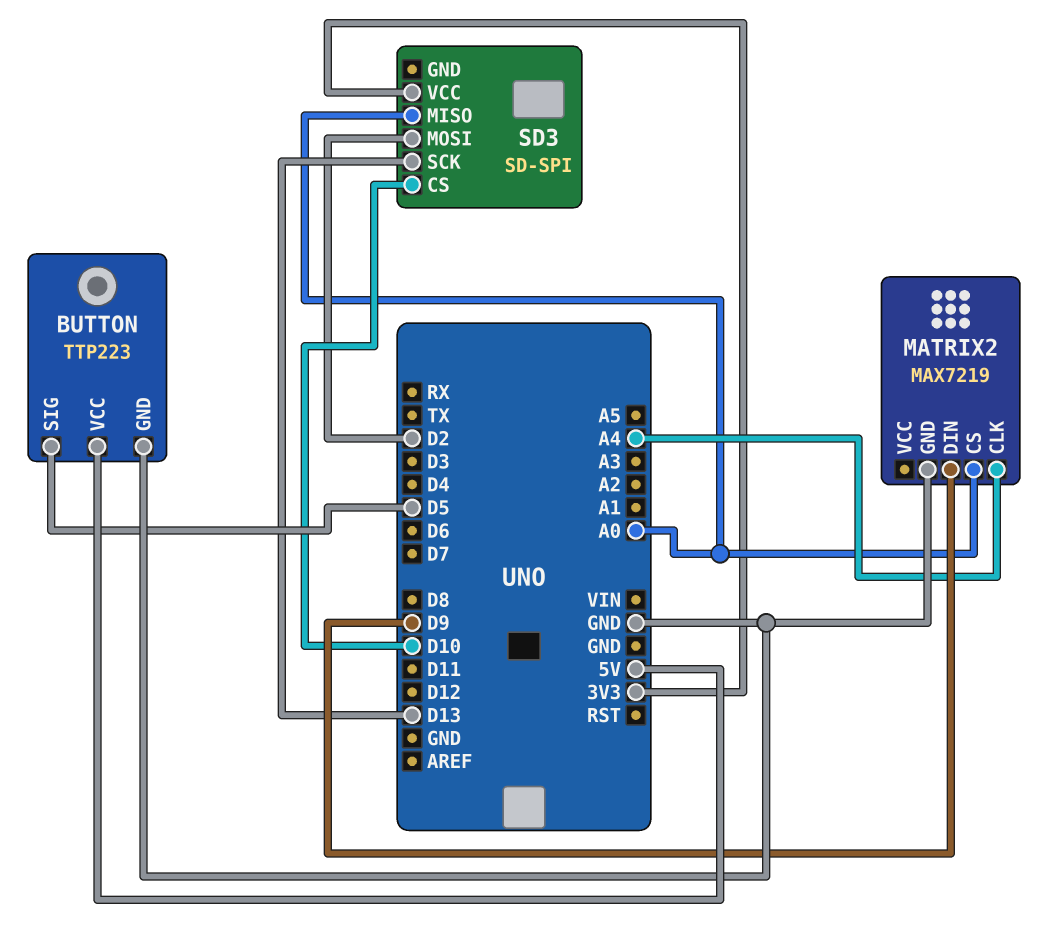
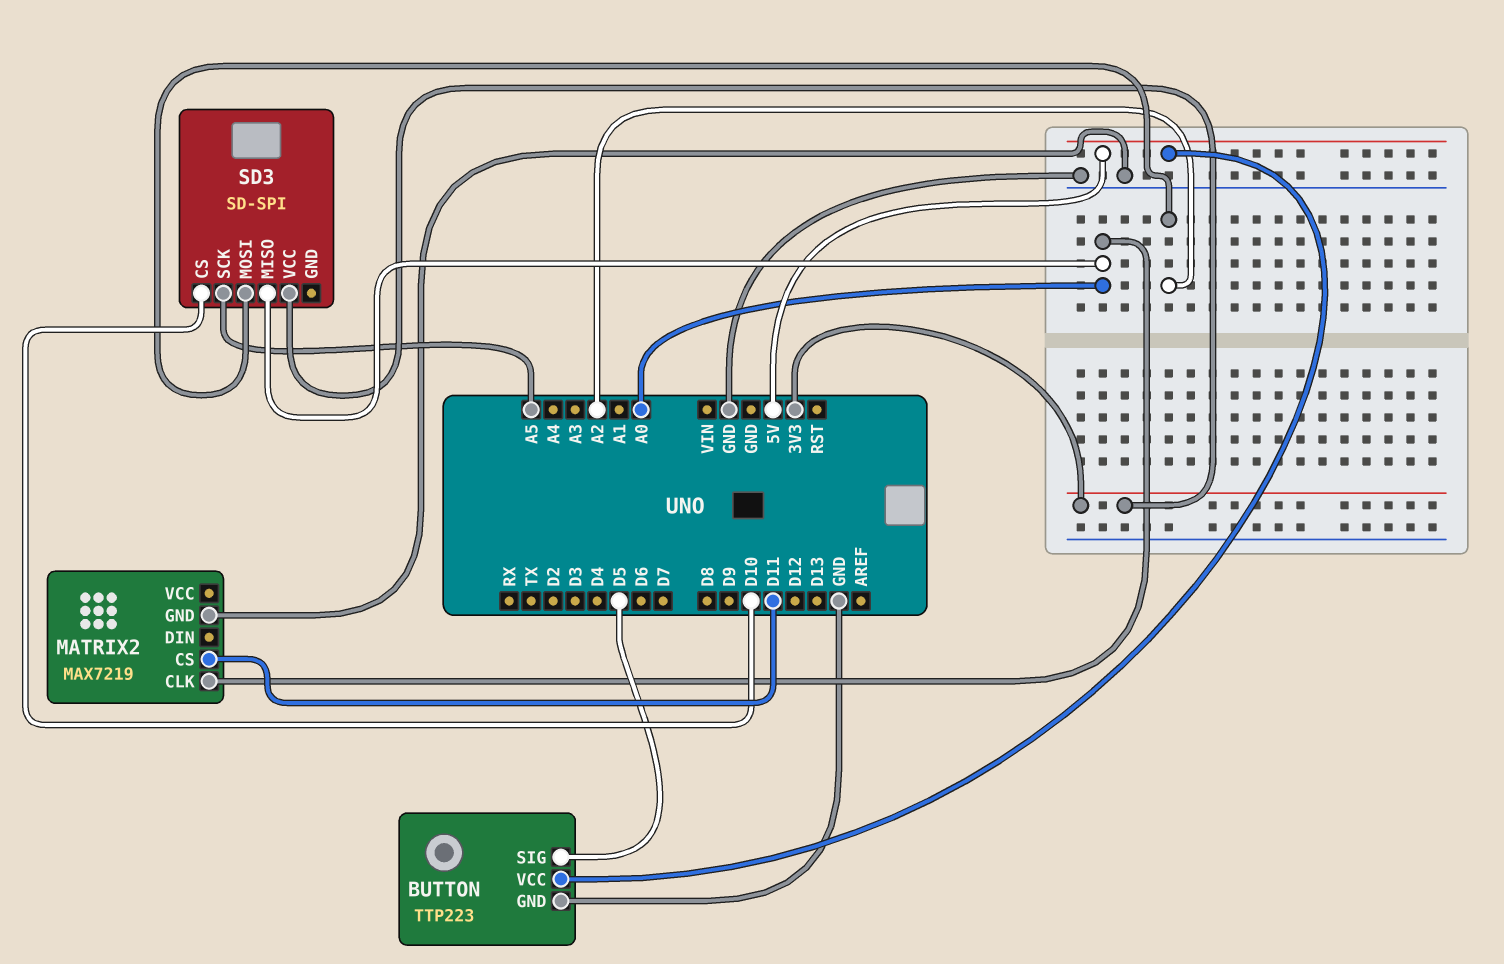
MATRIX2 pin CLK: A4 -> A0
MATRIX2 pin CS: A0 -> D11
MATRIX2 pin DIN: D9 -> none
SD3 pin MOSI: D2 -> A2
SD3 pin SCK: D13 -> A5

